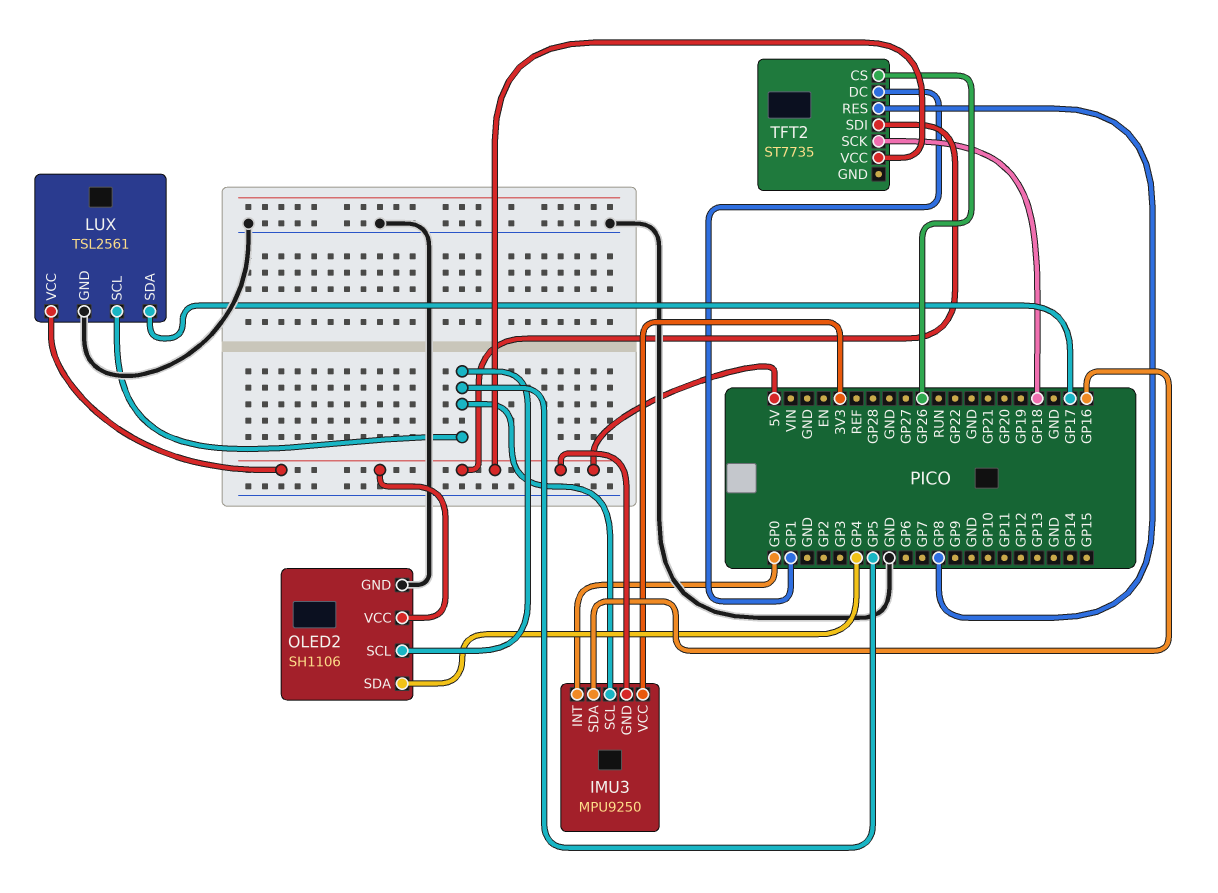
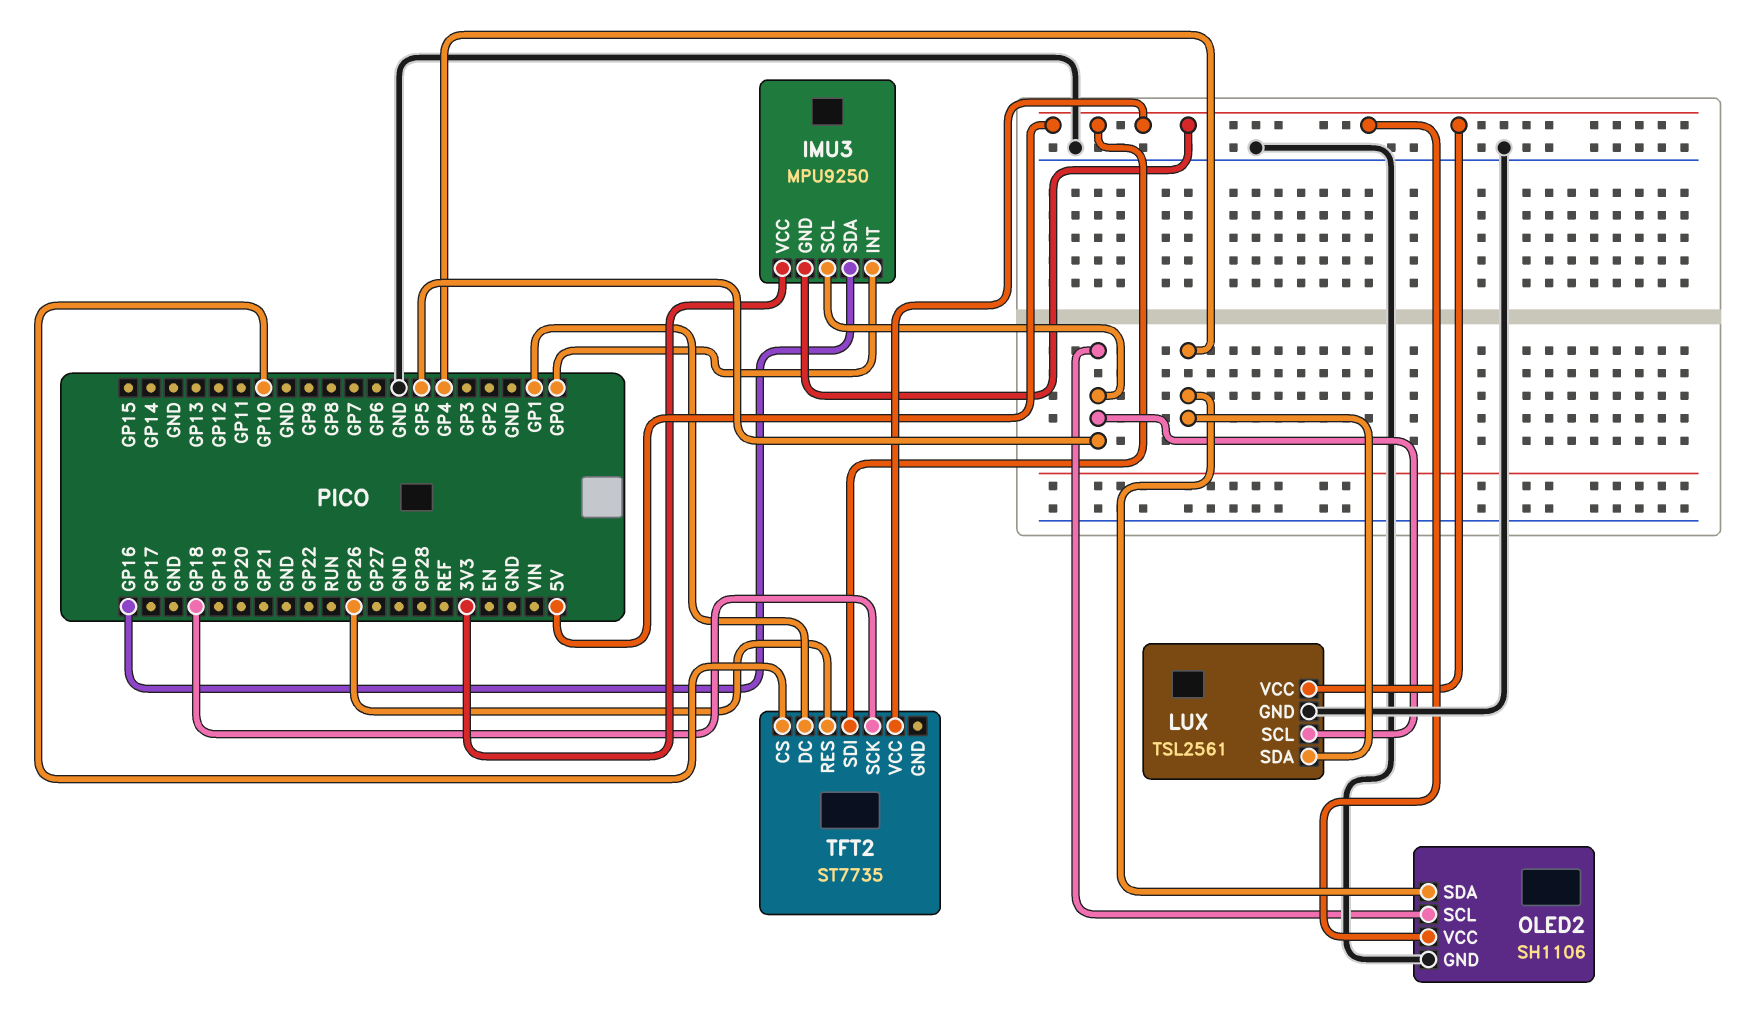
LUX pin SDA: GP17 -> GP4
TFT2 pin CS: GP26 -> GP10
TFT2 pin RES: GP8 -> GP26

